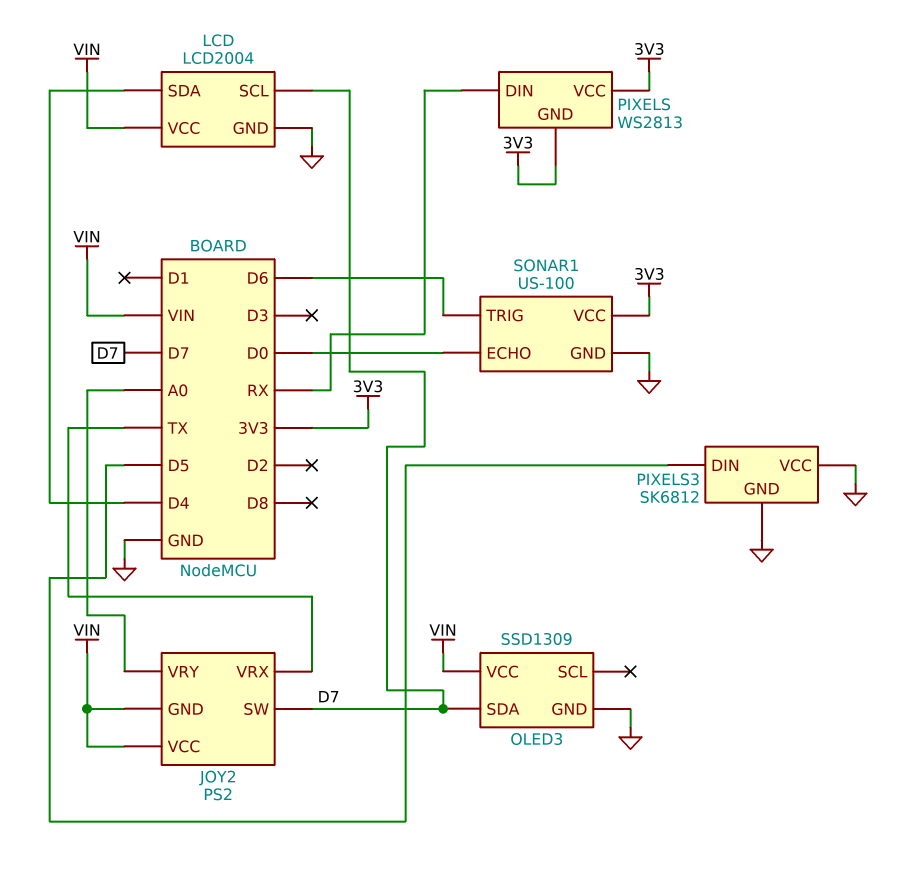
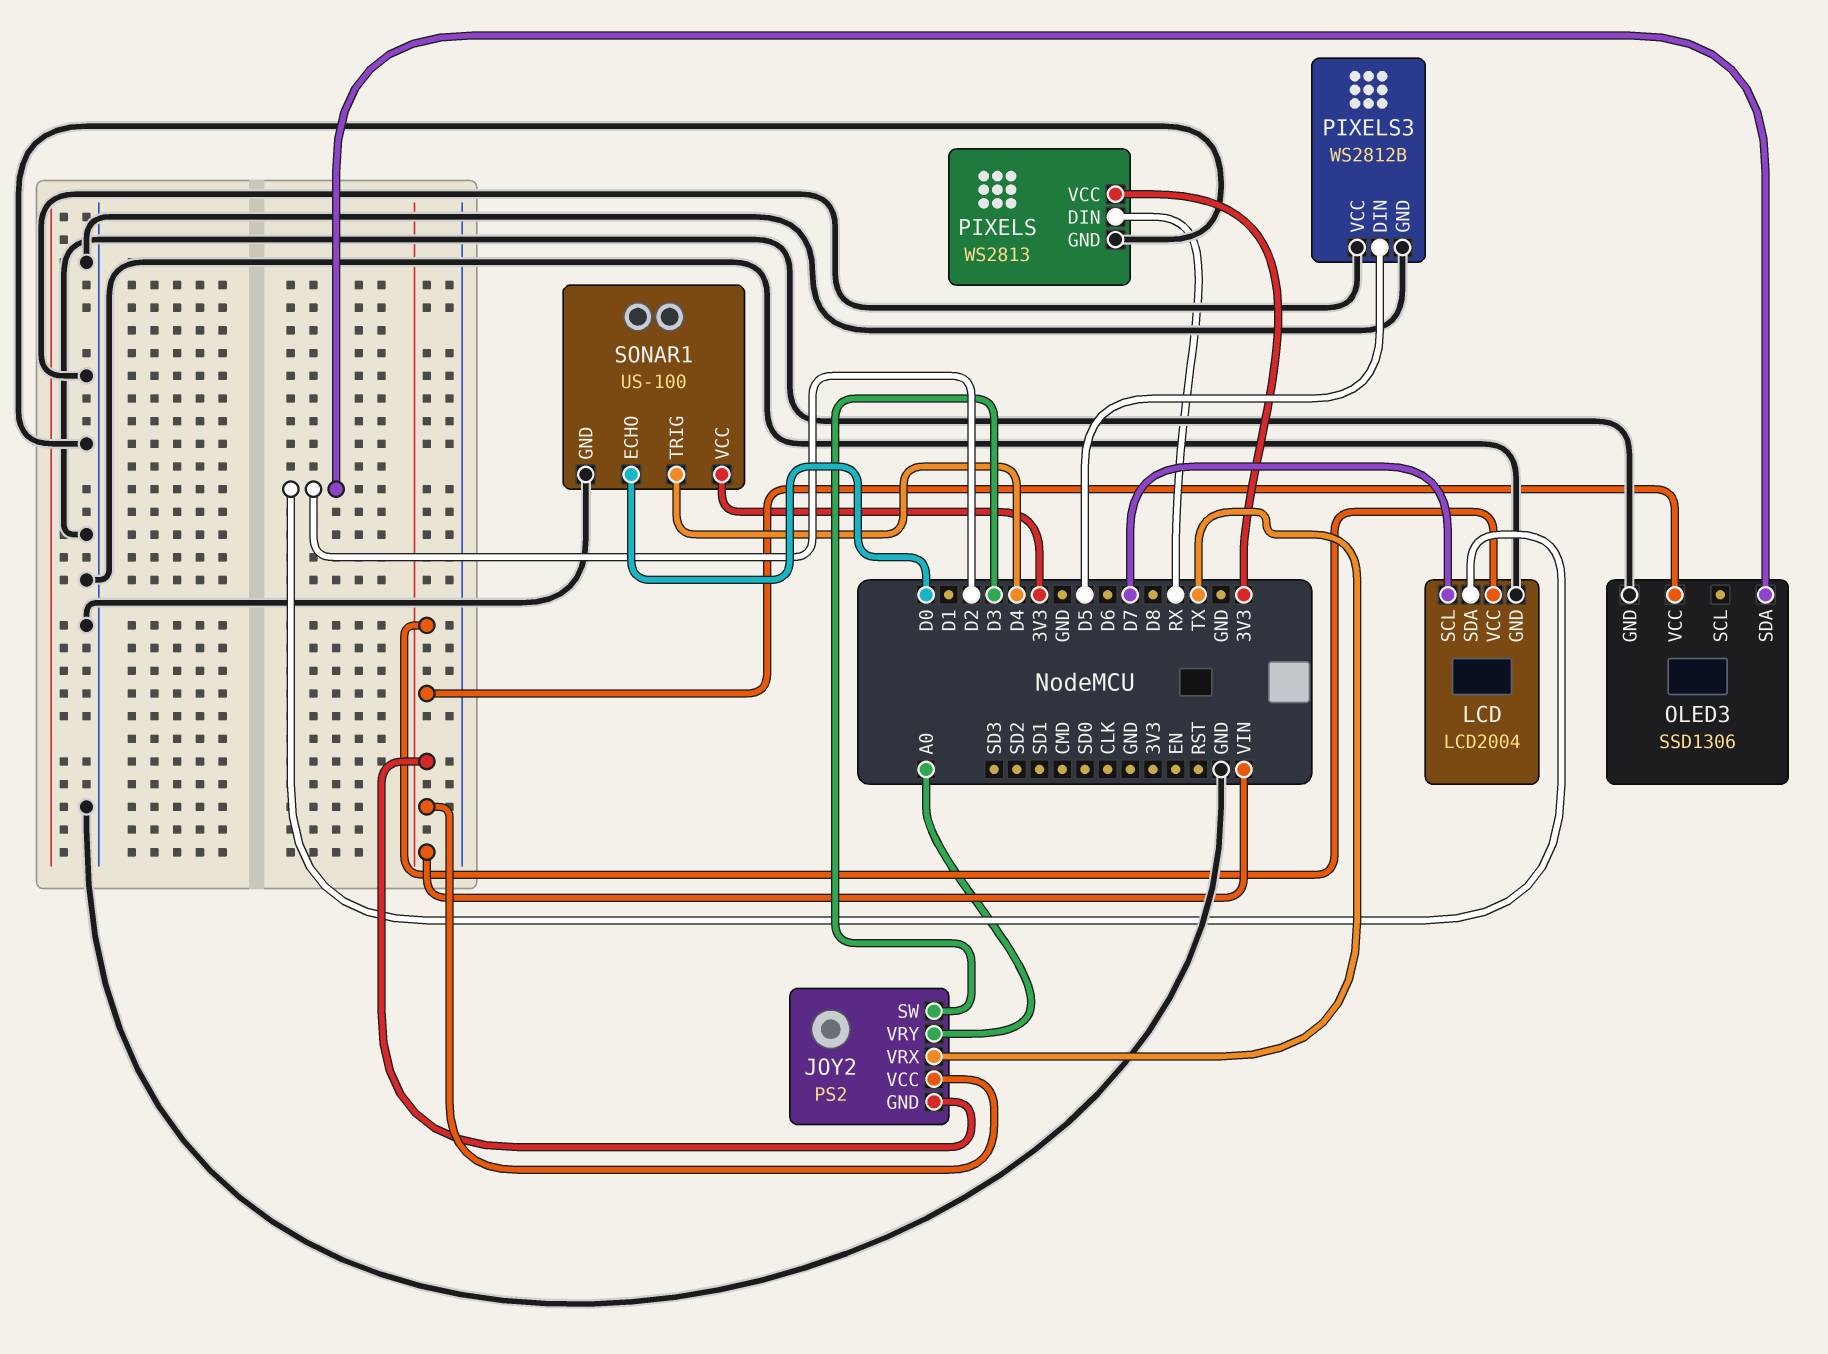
JOY2 pin SW: D7 -> D3
LCD pin SDA: D4 -> D2
OLED3: SSD1309 -> SSD1306
OLED3 pin SDA: D7 -> D2
PIXELS pin GND: 3V3 -> GND
PIXELS3: SK6812 -> WS2812B
SONAR1 pin TRIG: D6 -> D4

